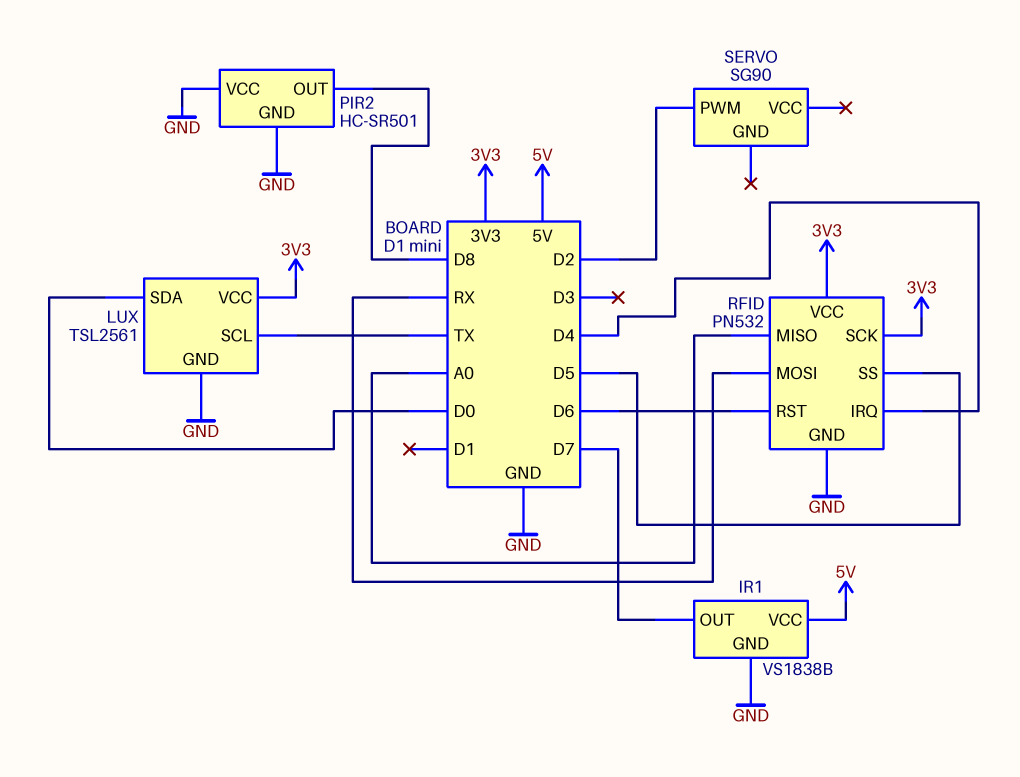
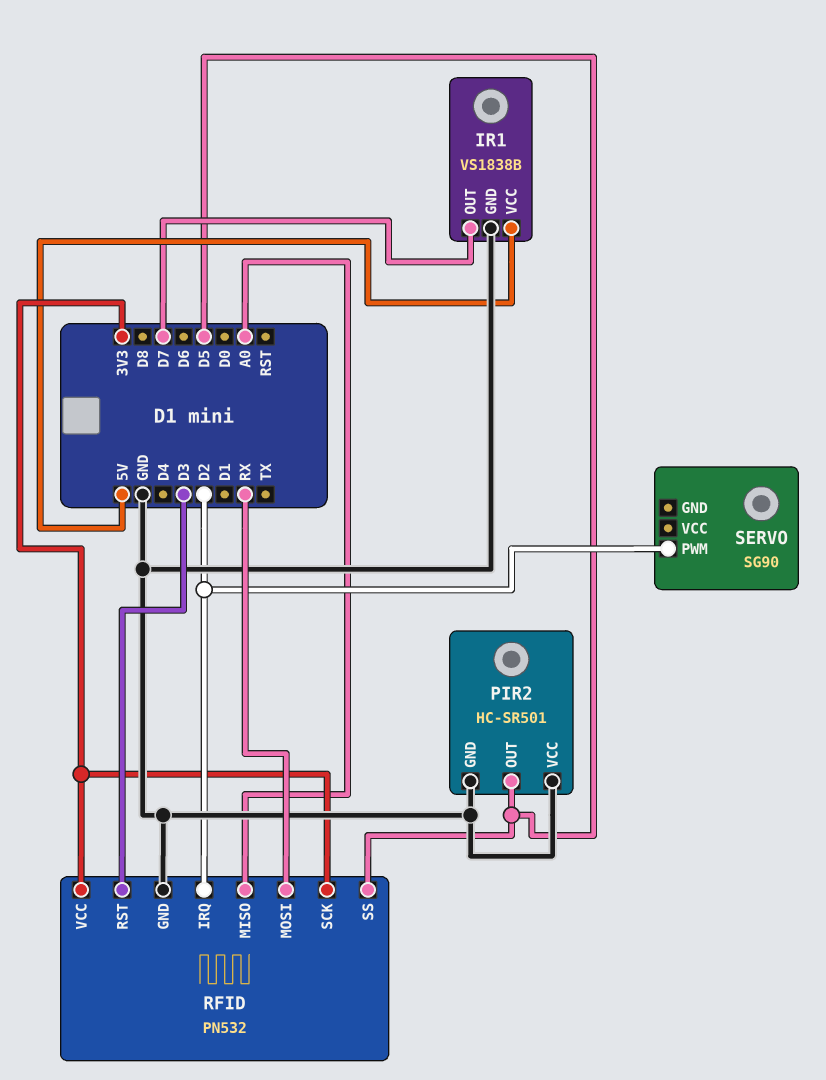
LUX: TSL2561 -> none
LUX pin GND: GND -> none
LUX pin SCL: TX -> none
LUX pin SDA: D0 -> none
LUX pin VCC: 3V3 -> none
PIR2 pin OUT: D8 -> D5
RFID pin IRQ: D4 -> D2
RFID pin RST: D6 -> D3

